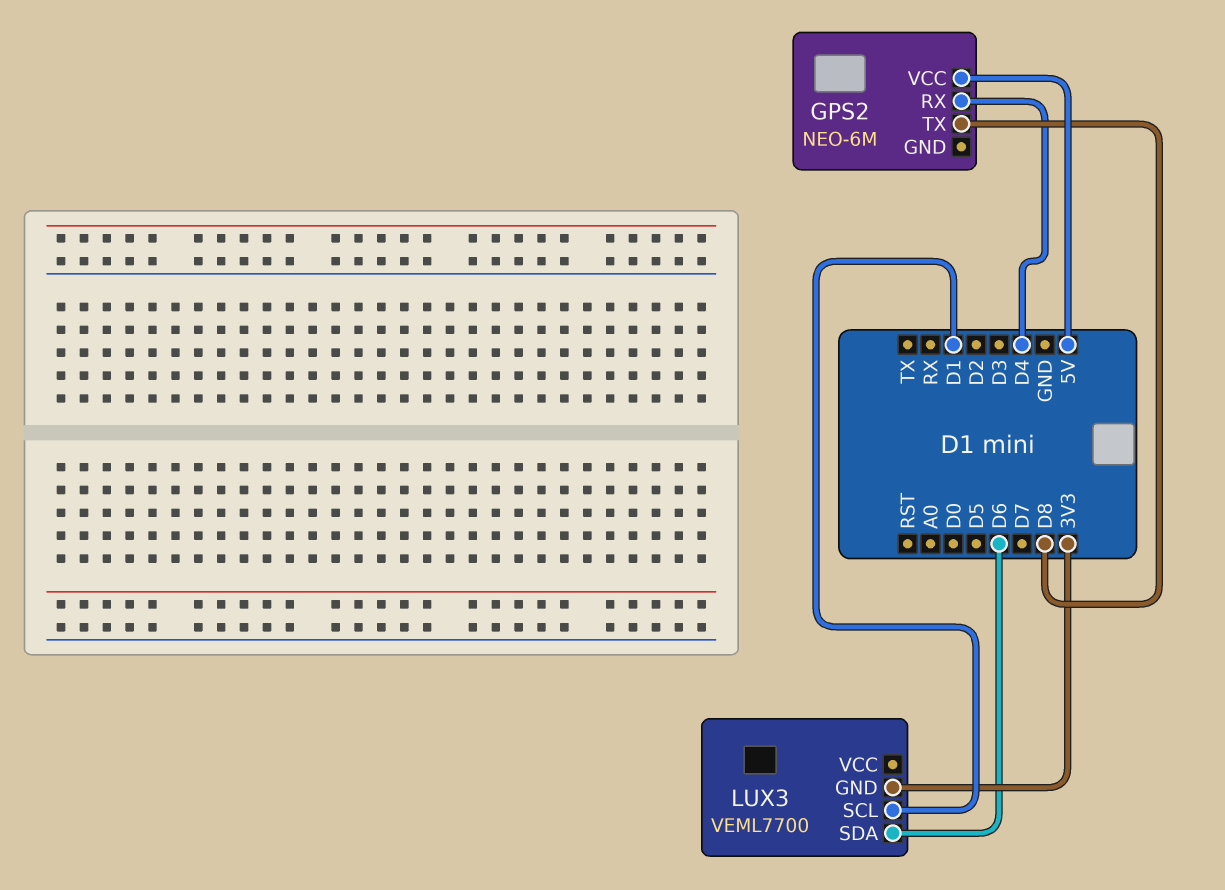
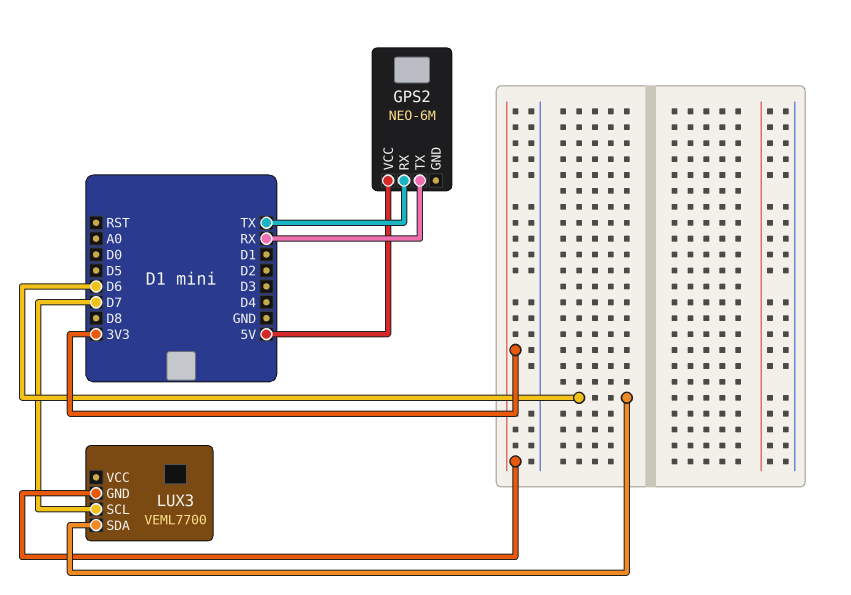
GPS2 pin RX: D4 -> TX
GPS2 pin TX: D8 -> RX
LUX3 pin SCL: D1 -> D7

